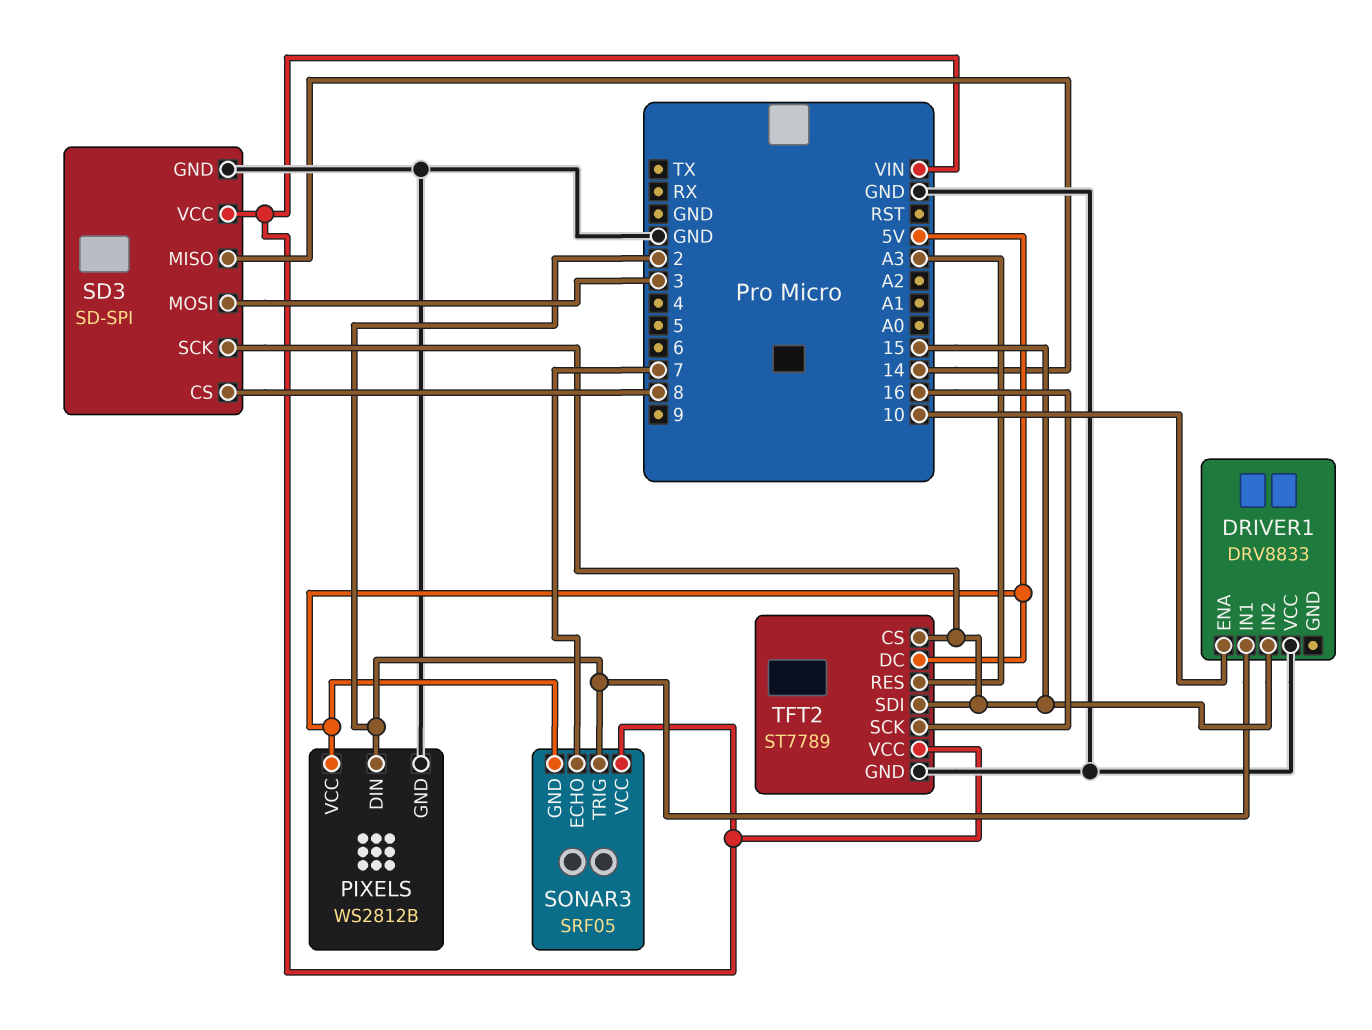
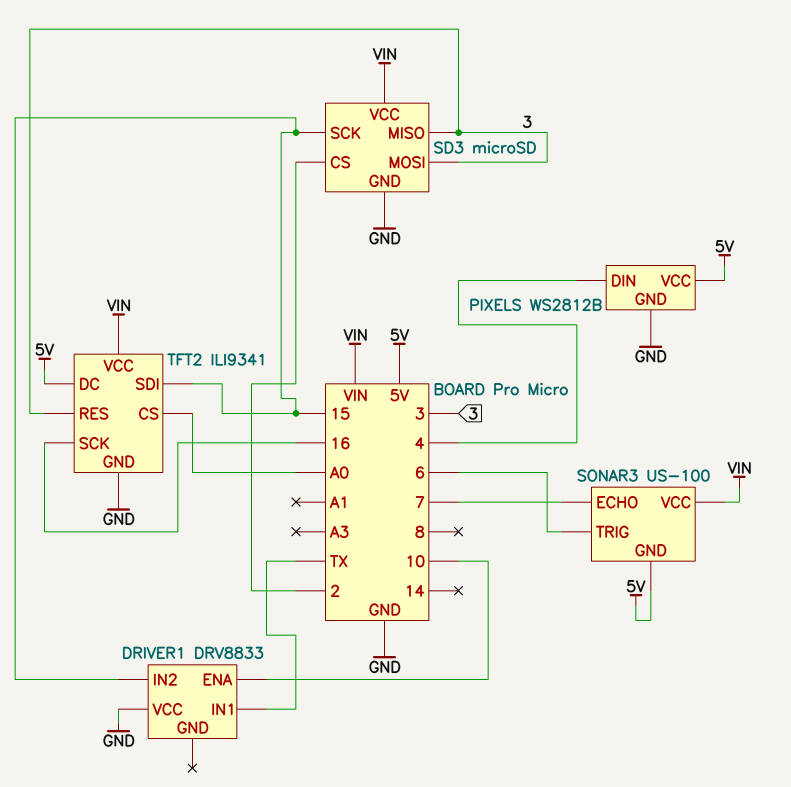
DRIVER1 pin IN1: 2 -> TX
PIXELS pin DIN: 2 -> 4
SD3: SD-SPI -> microSD
SD3 pin CS: 8 -> 2
SD3 pin MISO: 14 -> 3
SONAR3: SRF05 -> US-100
SONAR3 pin TRIG: 2 -> 6
TFT2: ST7789 -> ILI9341
TFT2 pin CS: 15 -> A0
TFT2 pin RES: A3 -> 3

